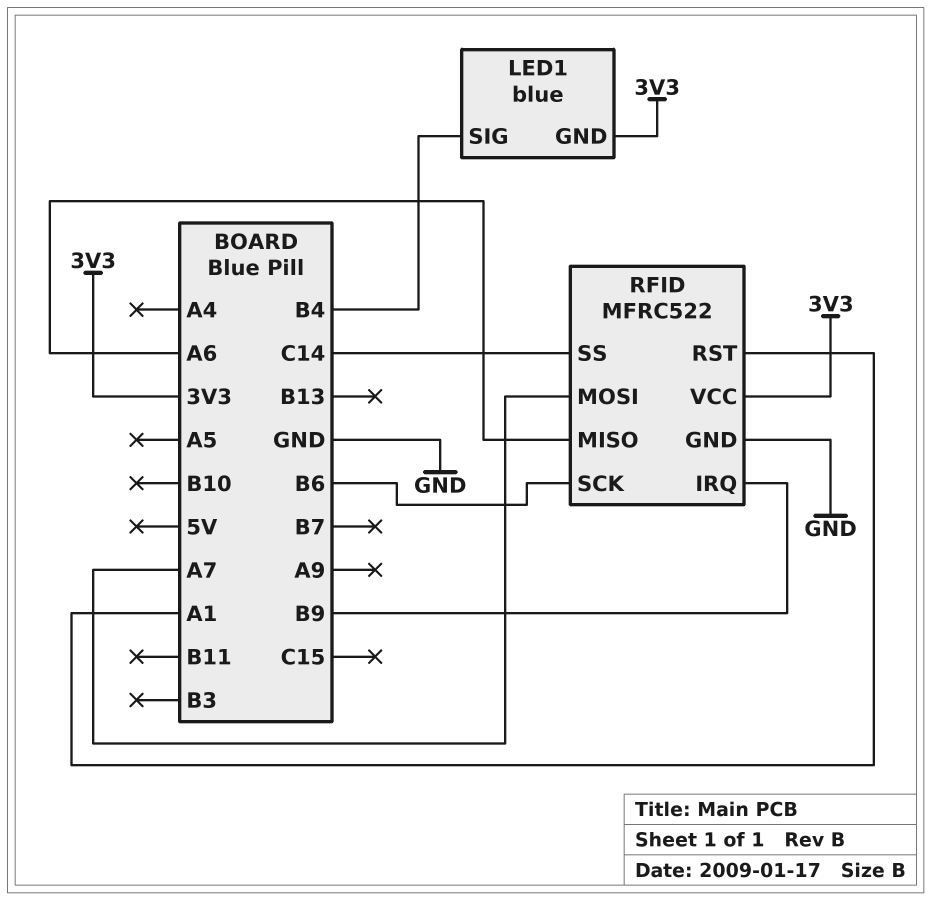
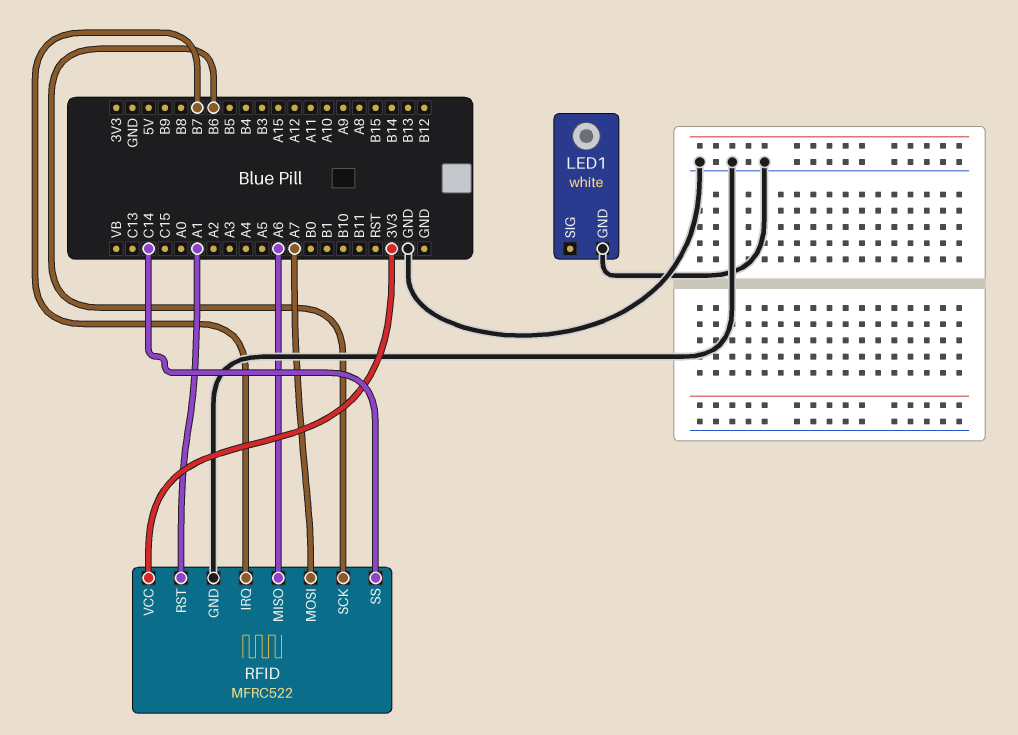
LED1: blue -> white
LED1 pin GND: 3V3 -> GND
LED1 pin SIG: B4 -> none
RFID pin IRQ: B9 -> B7

